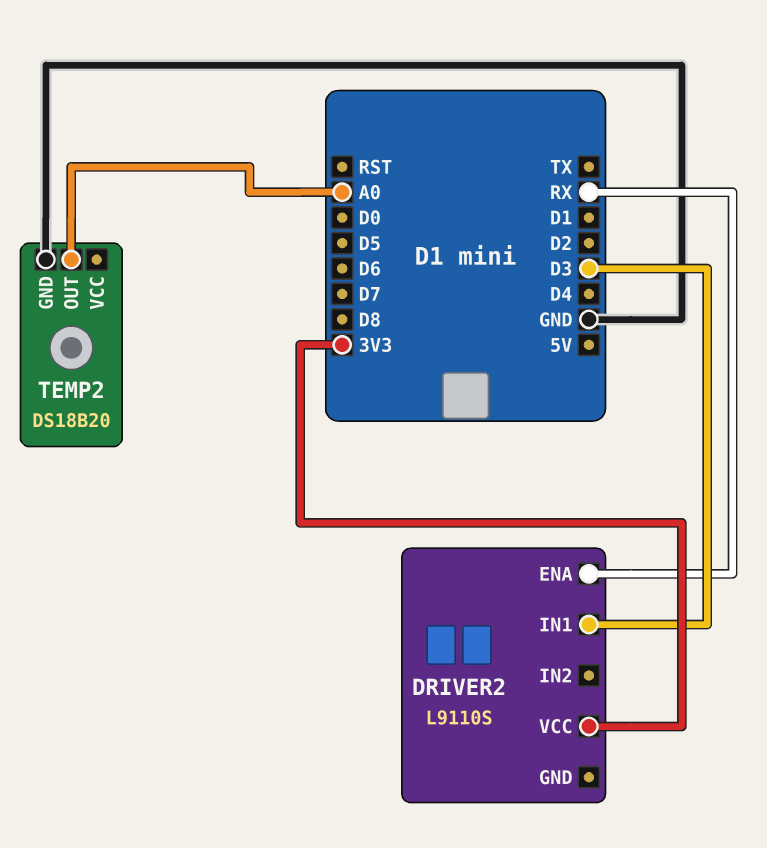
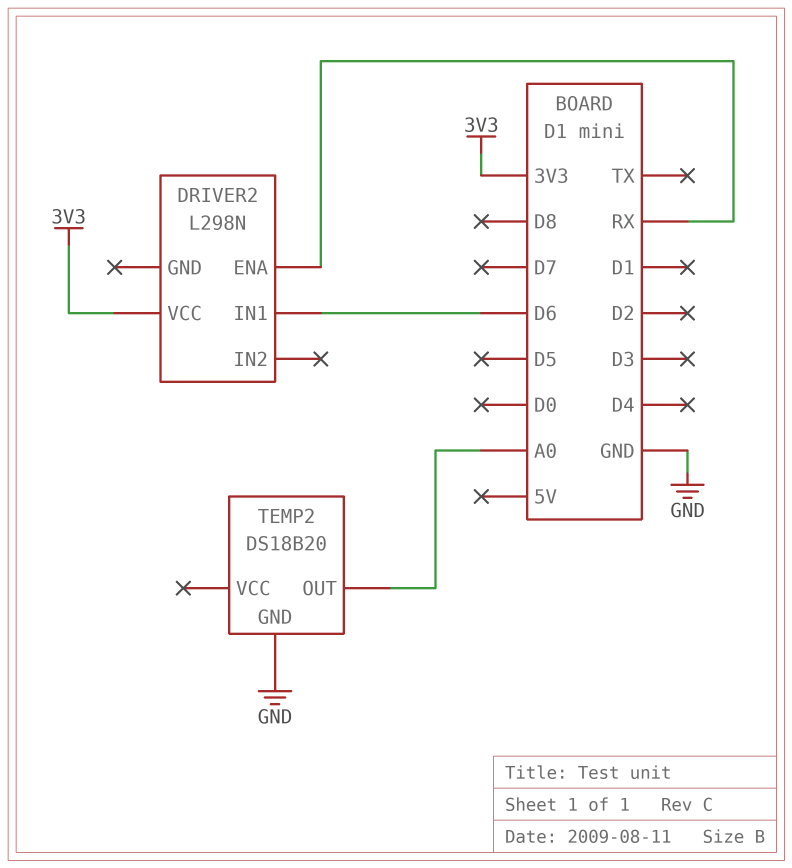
DRIVER2: L9110S -> L298N
DRIVER2 pin IN1: D3 -> D6

